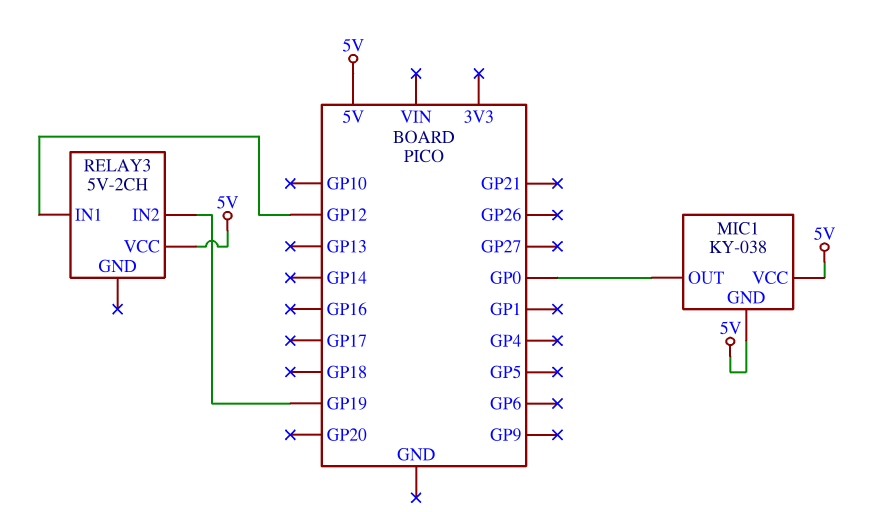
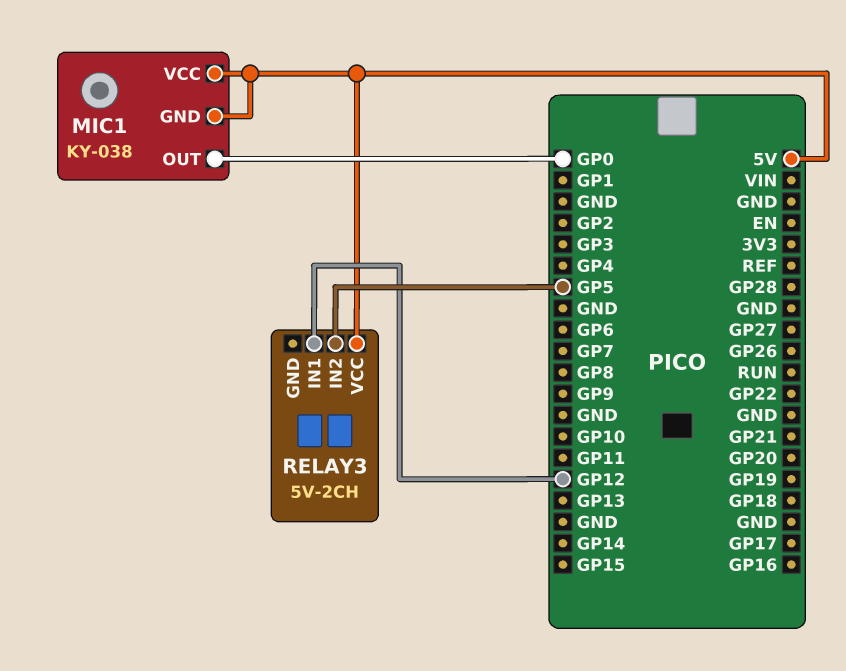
RELAY3 pin IN2: GP19 -> GP5

